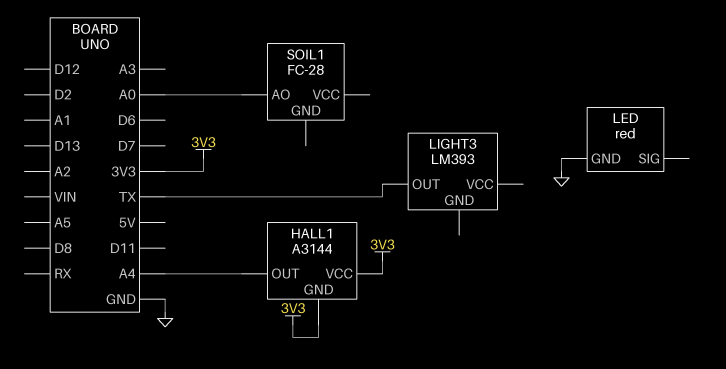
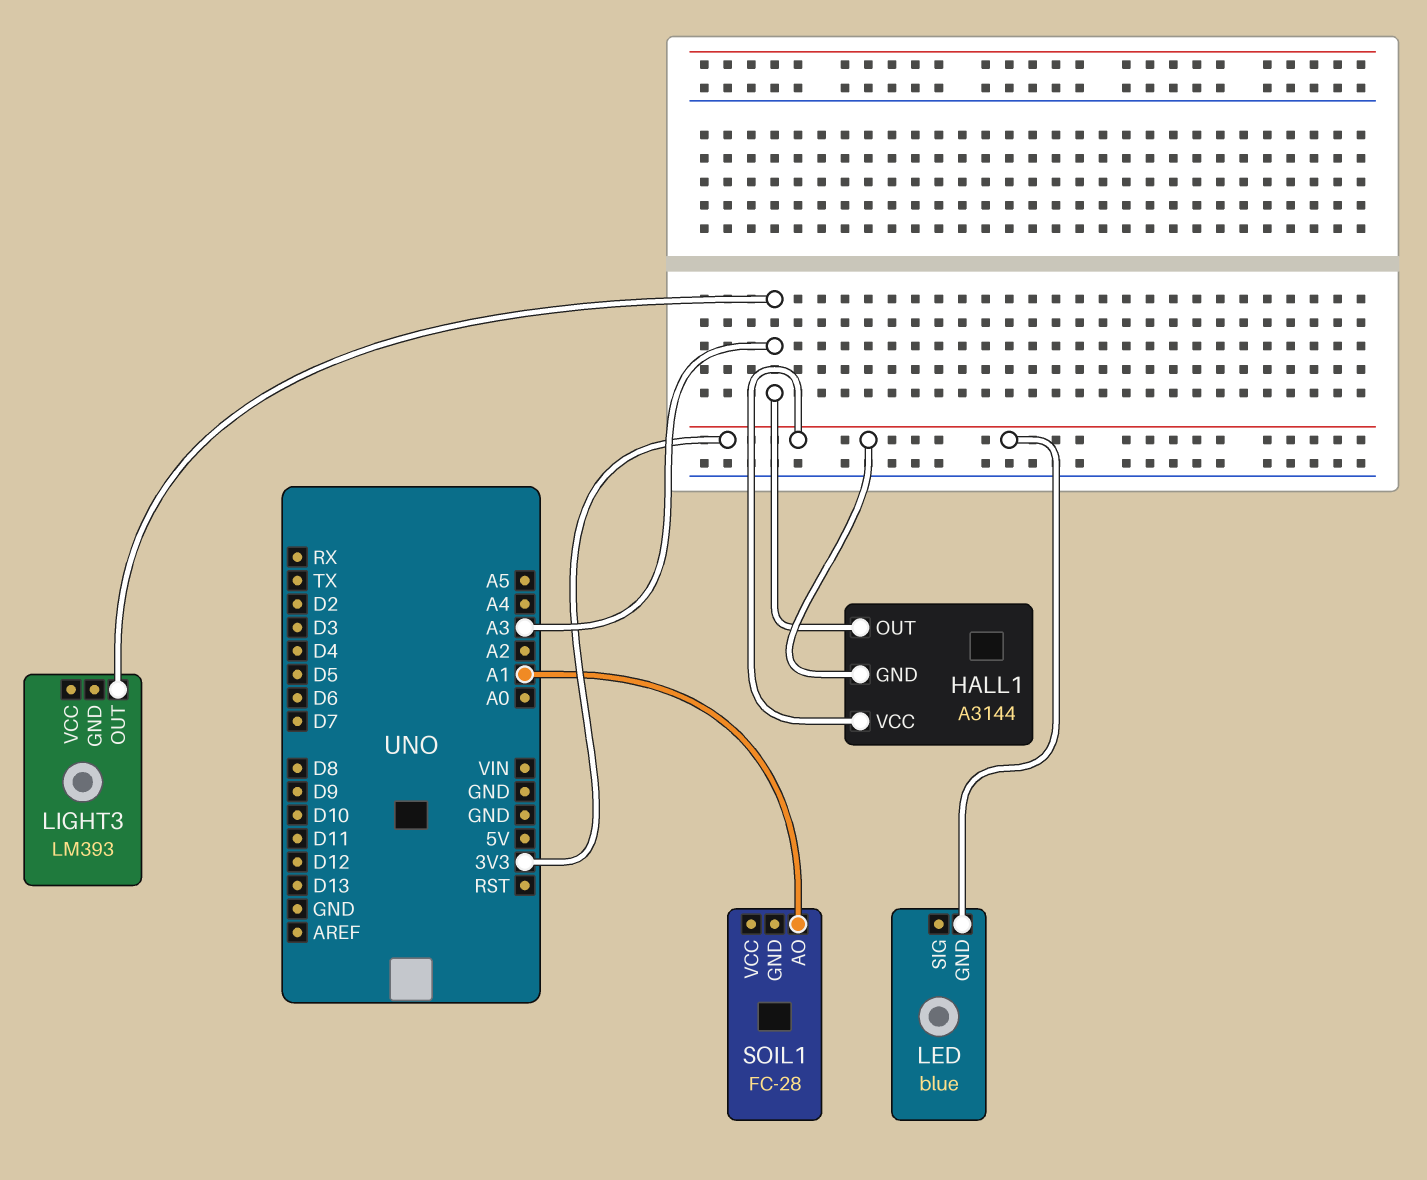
HALL1 pin OUT: A4 -> A3
LED: red -> blue
LED pin GND: GND -> 3V3
LIGHT3 pin OUT: TX -> A3
SOIL1 pin AO: A0 -> A1

